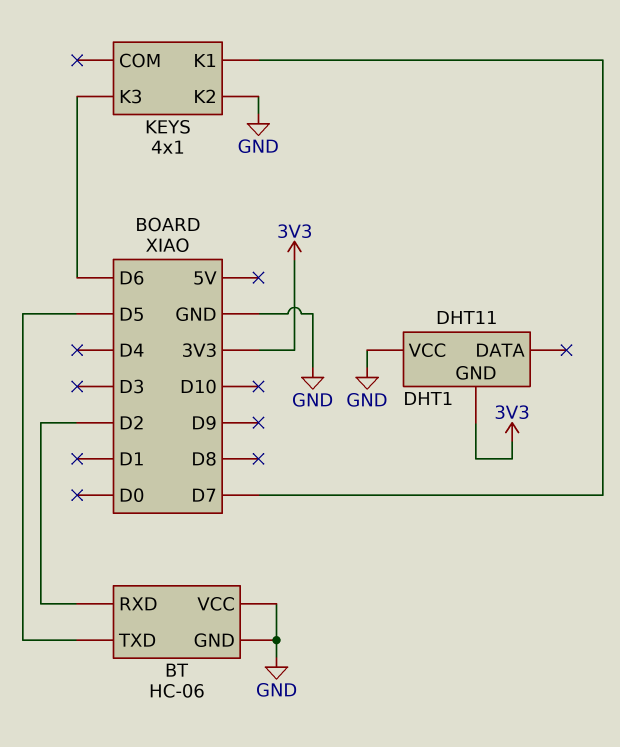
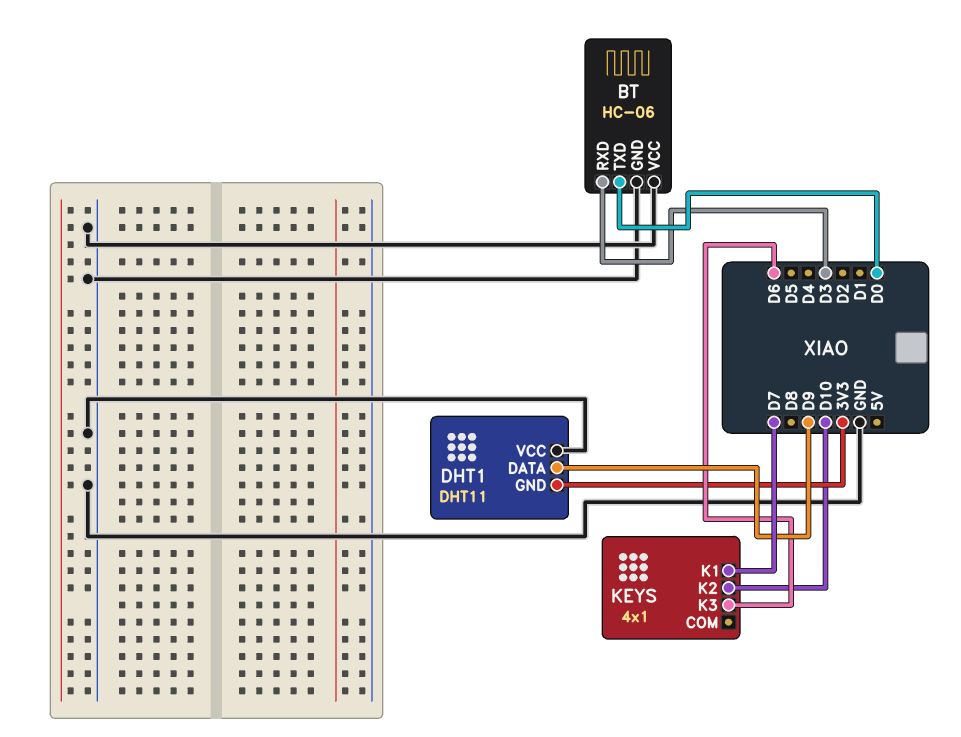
BT pin RXD: D2 -> D3
BT pin TXD: D5 -> D0
DHT1 pin DATA: none -> D9
KEYS pin K2: GND -> D10

